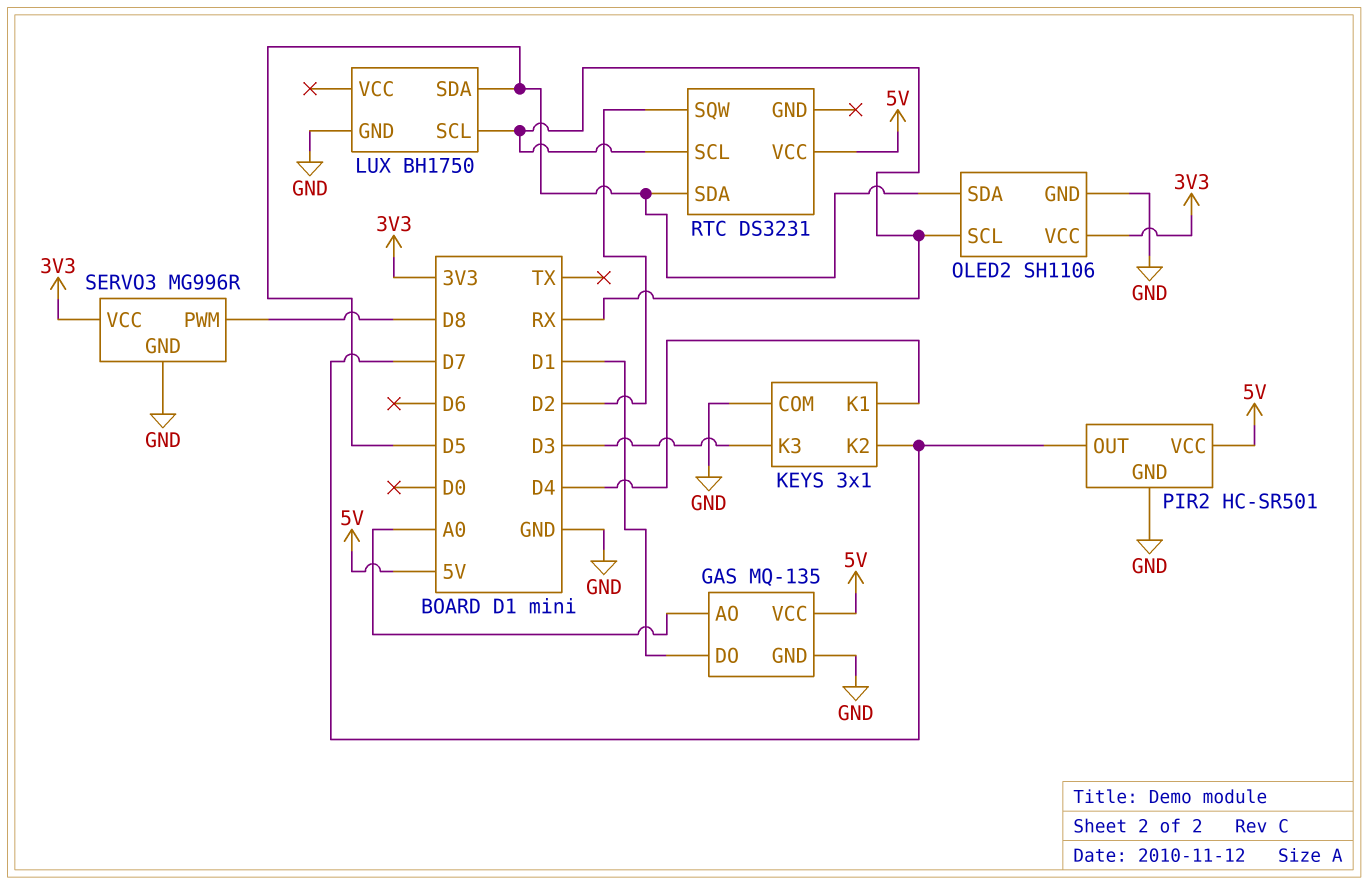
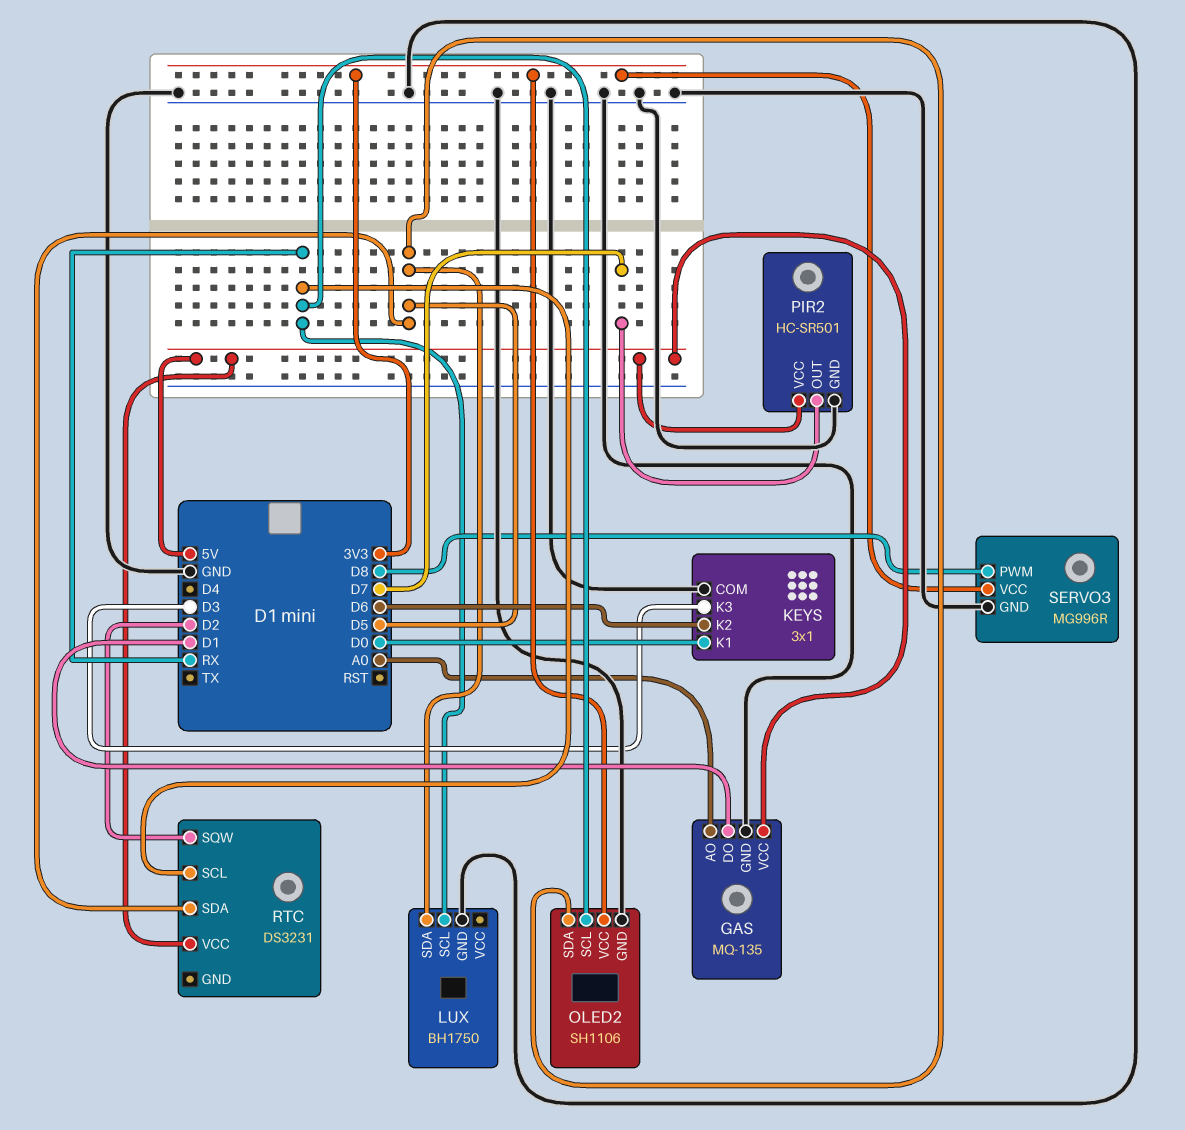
KEYS pin K1: D4 -> D0
KEYS pin K2: D7 -> D6

